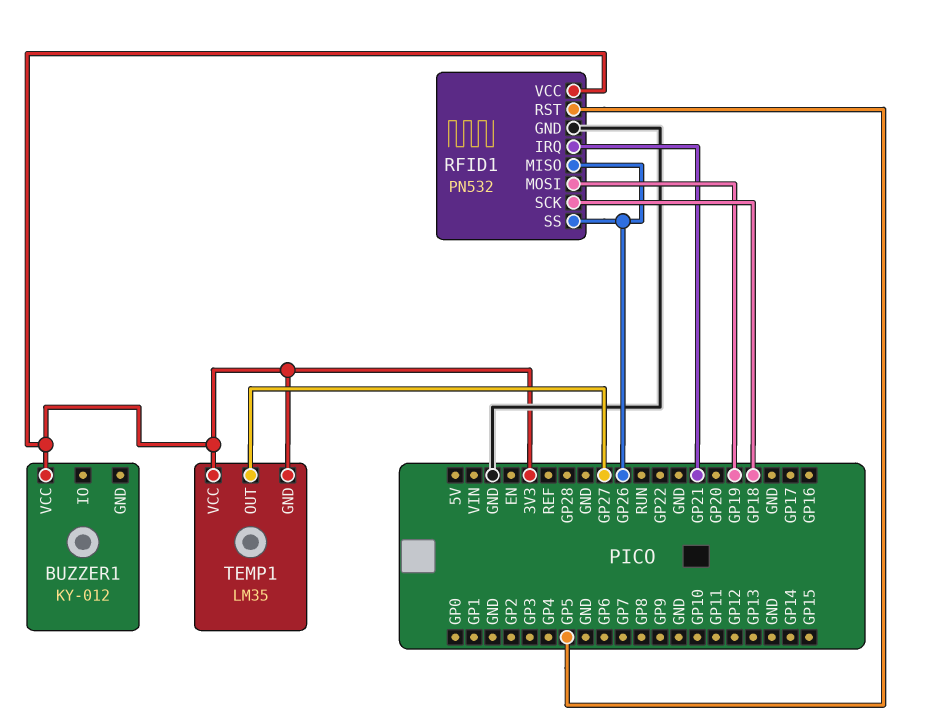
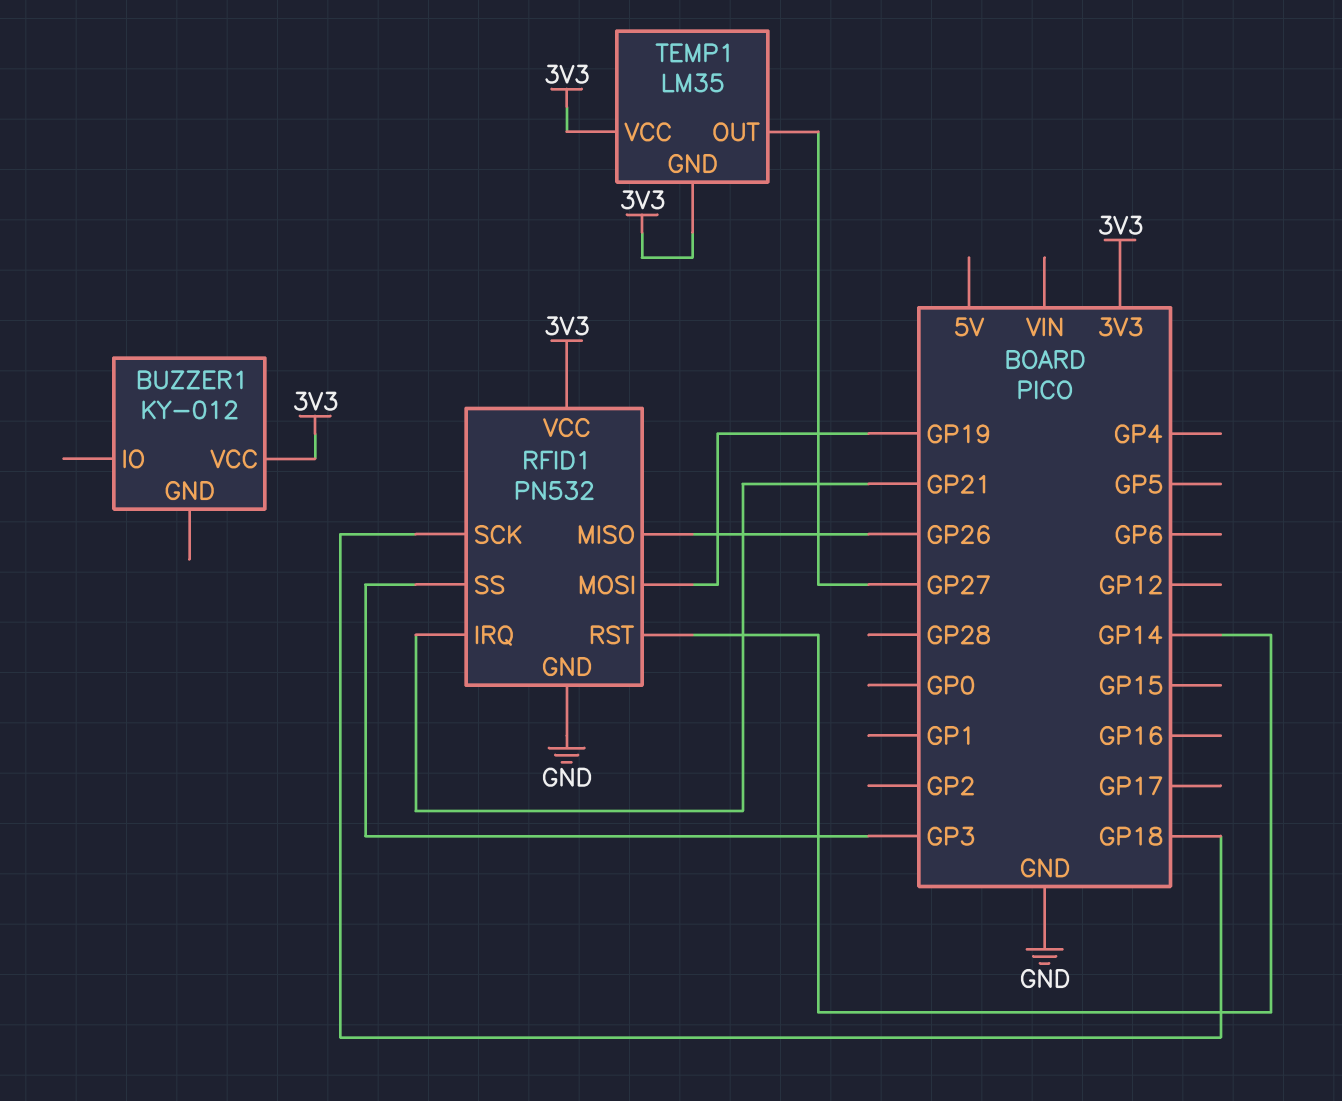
RFID1 pin RST: GP5 -> GP14
RFID1 pin SS: GP26 -> GP3

